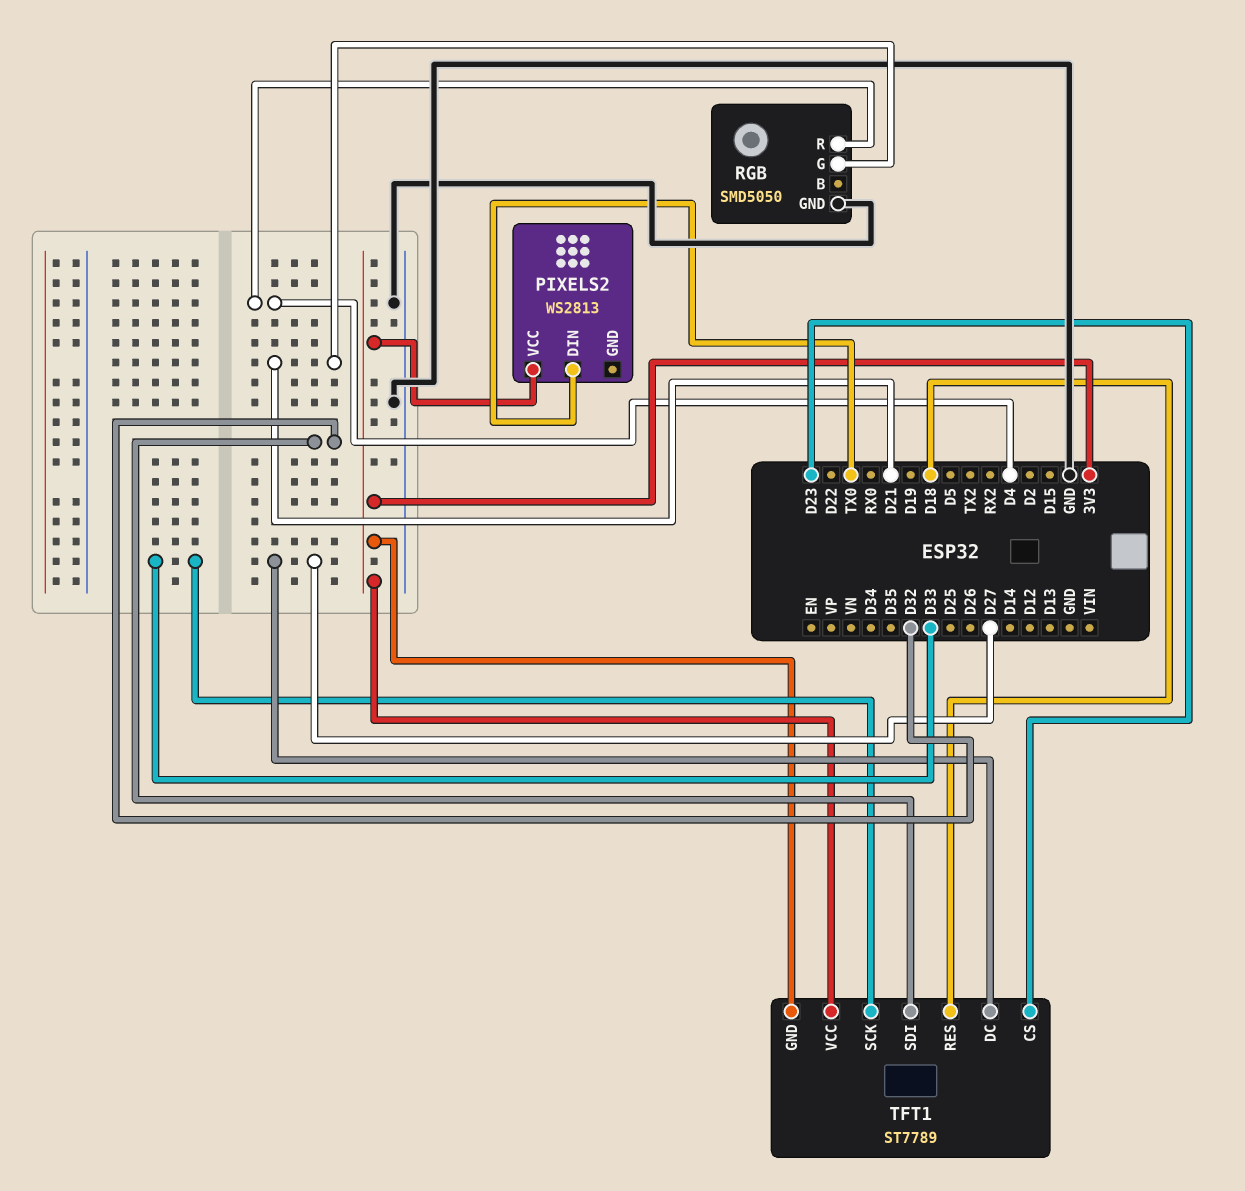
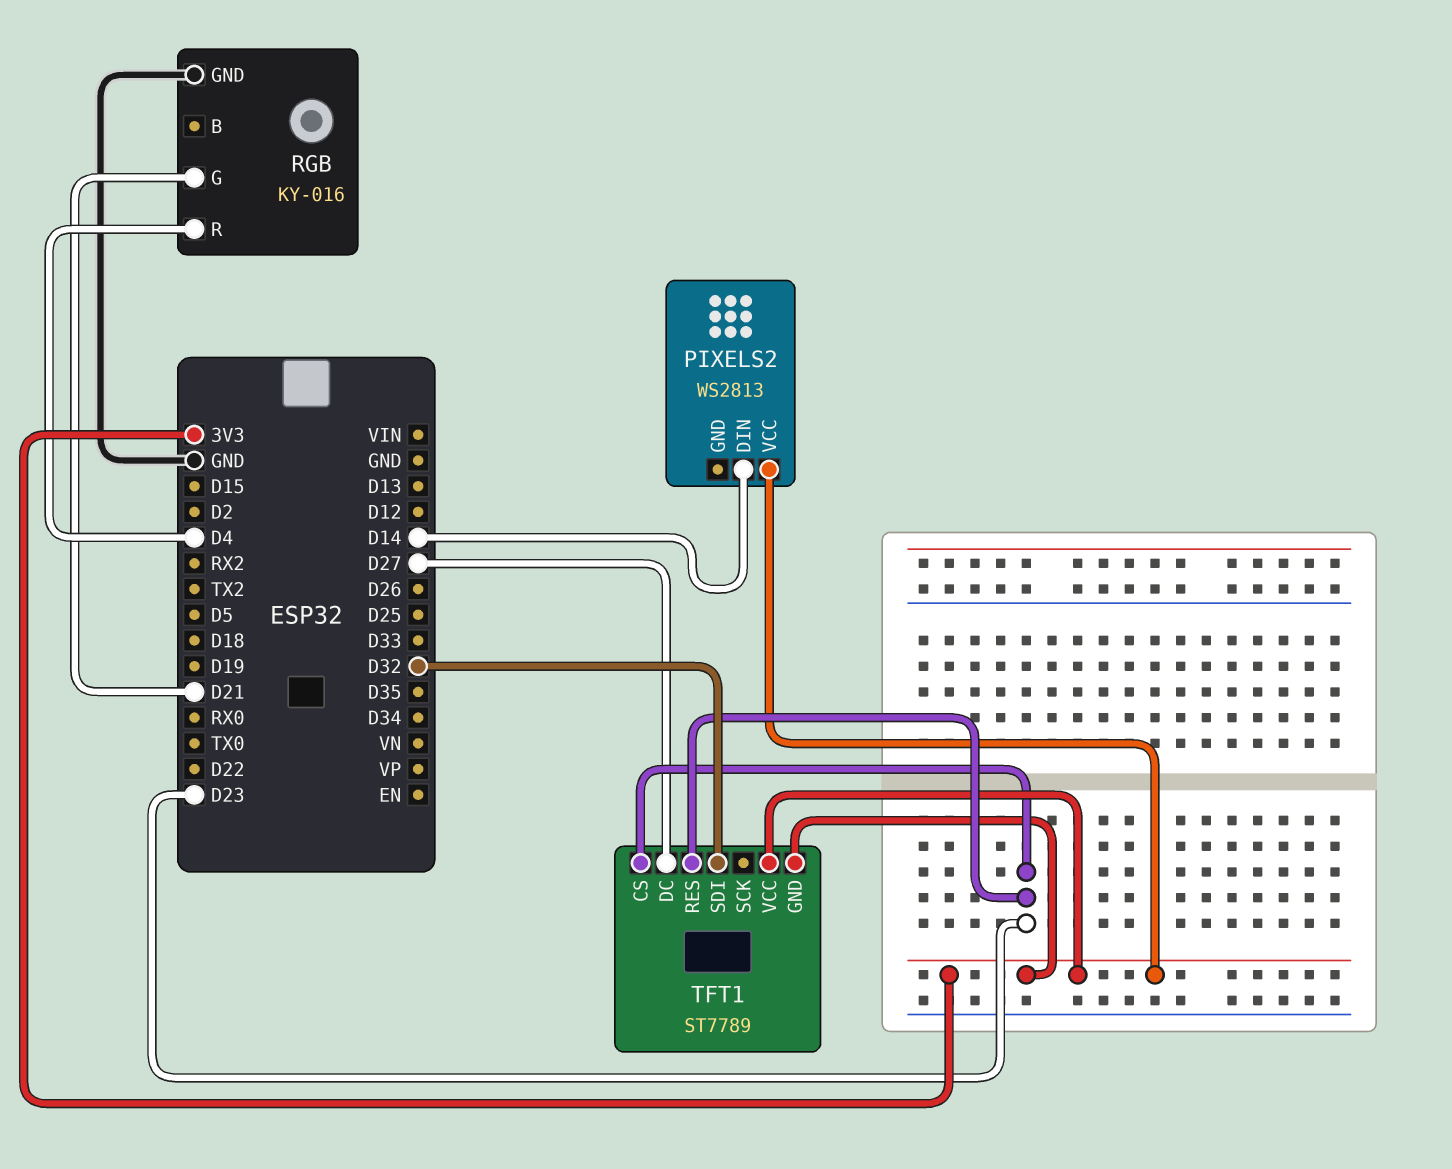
PIXELS2 pin DIN: TX0 -> D14
RGB: SMD5050 -> KY-016
TFT1 pin RES: D18 -> D23
TFT1 pin SCK: D33 -> none

